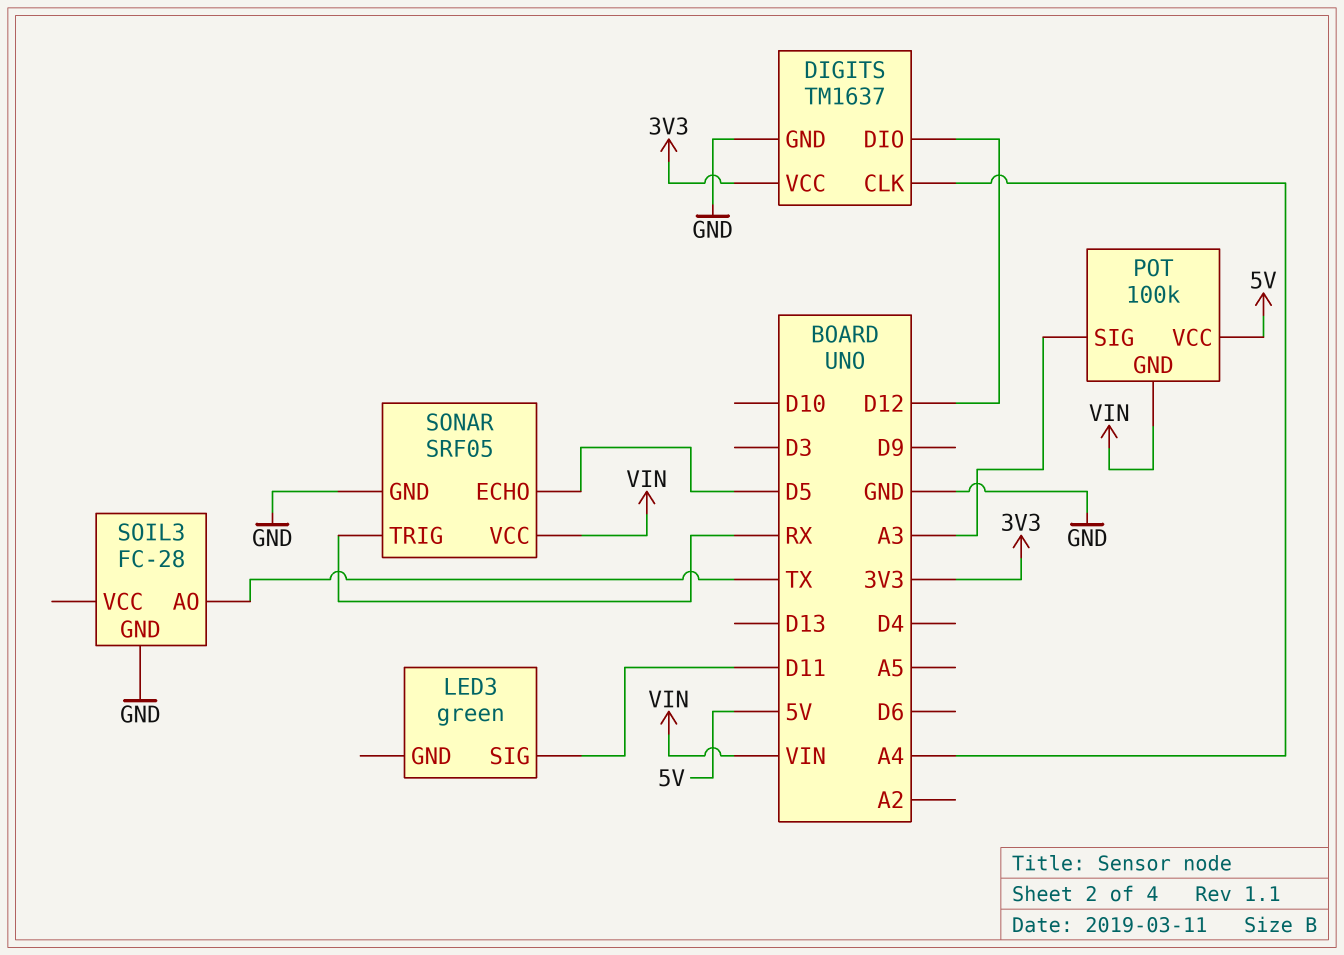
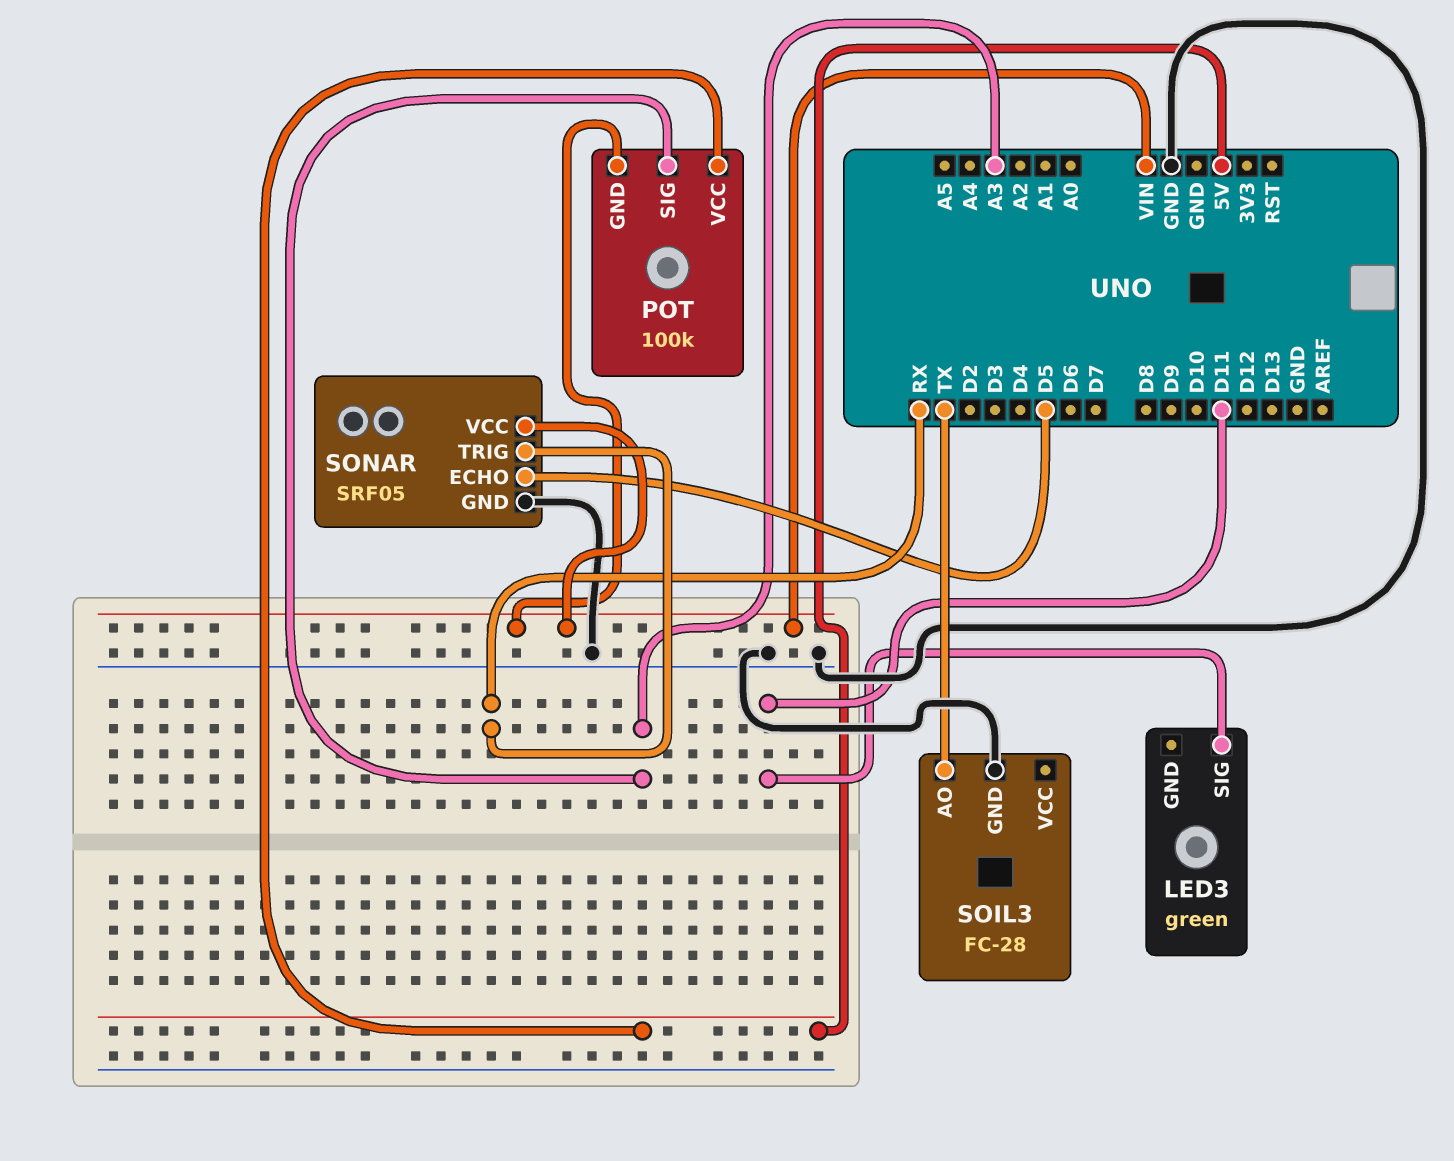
DIGITS: TM1637 -> none
DIGITS pin CLK: A4 -> none
DIGITS pin DIO: D12 -> none
DIGITS pin GND: GND -> none
DIGITS pin VCC: 3V3 -> none

